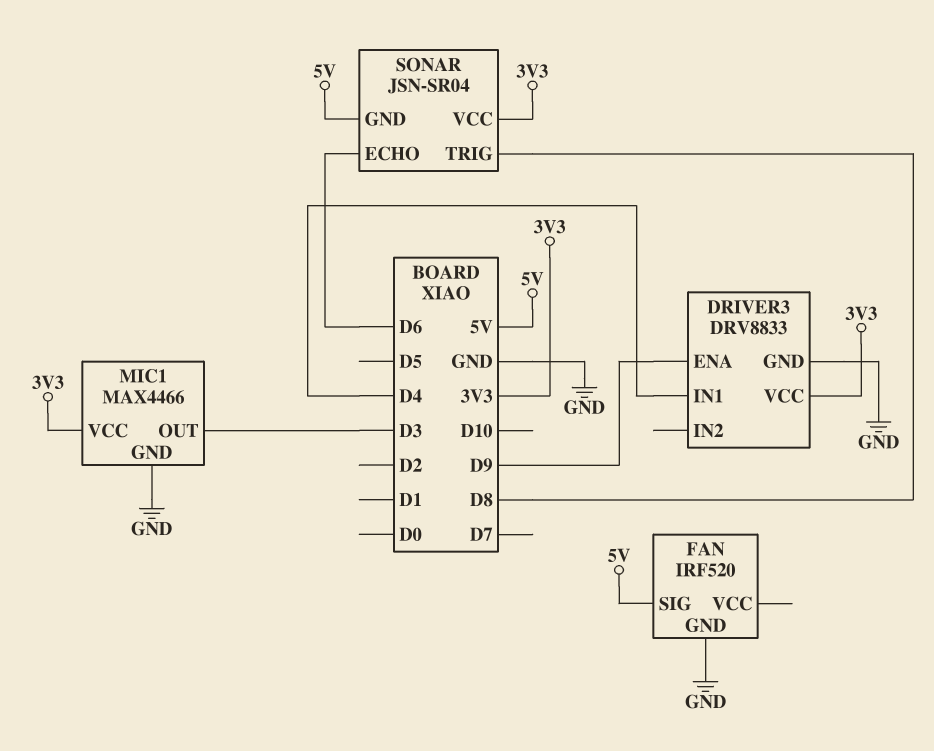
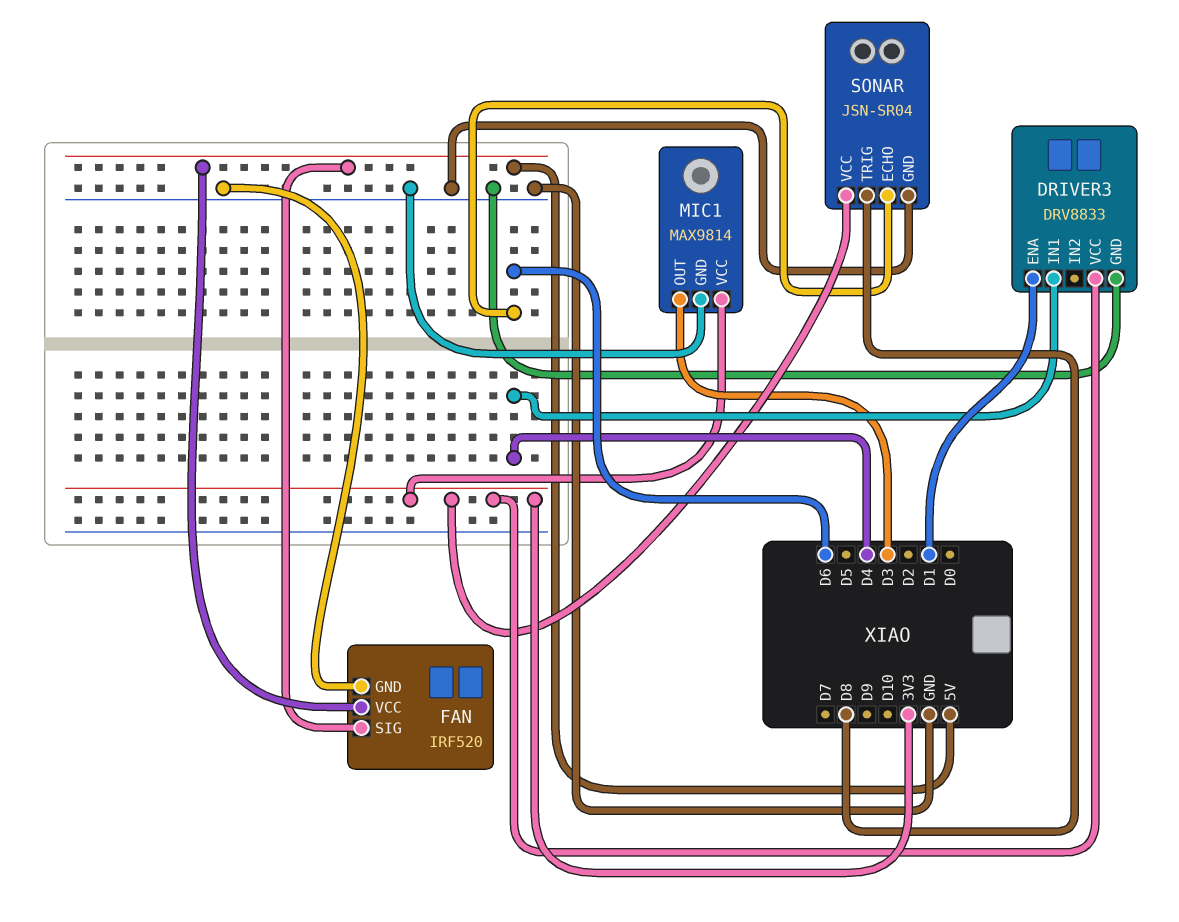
DRIVER3 pin ENA: D9 -> D1
FAN pin VCC: none -> 5V
MIC1: MAX4466 -> MAX9814
SONAR pin GND: 5V -> GND

